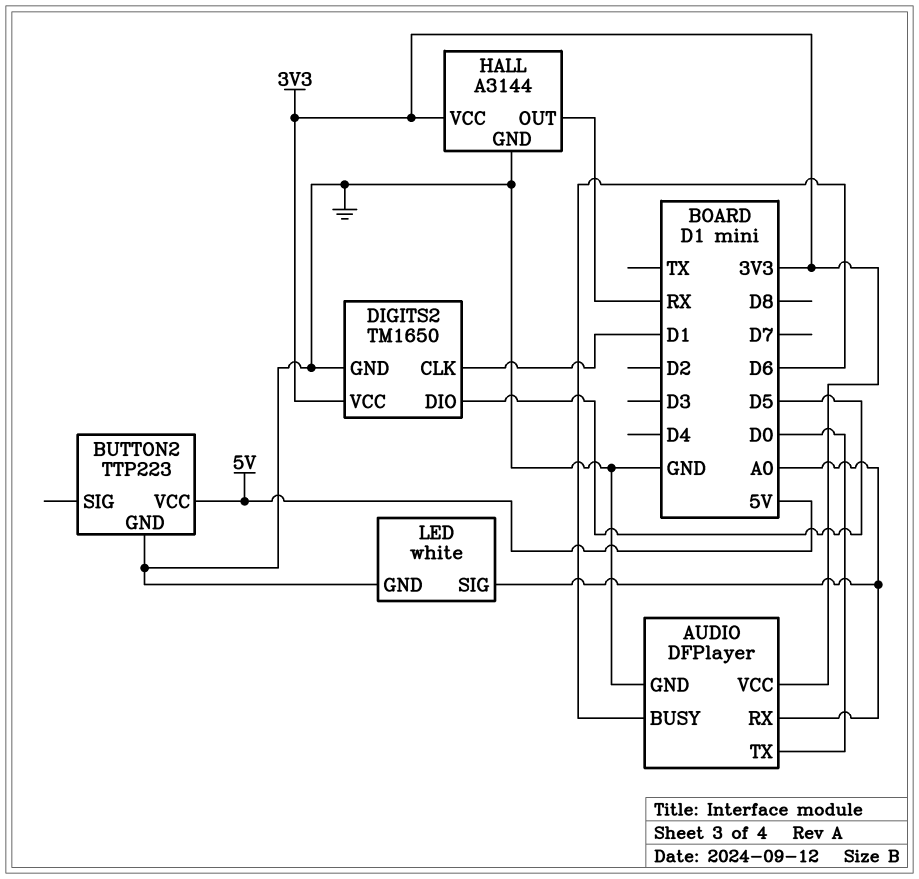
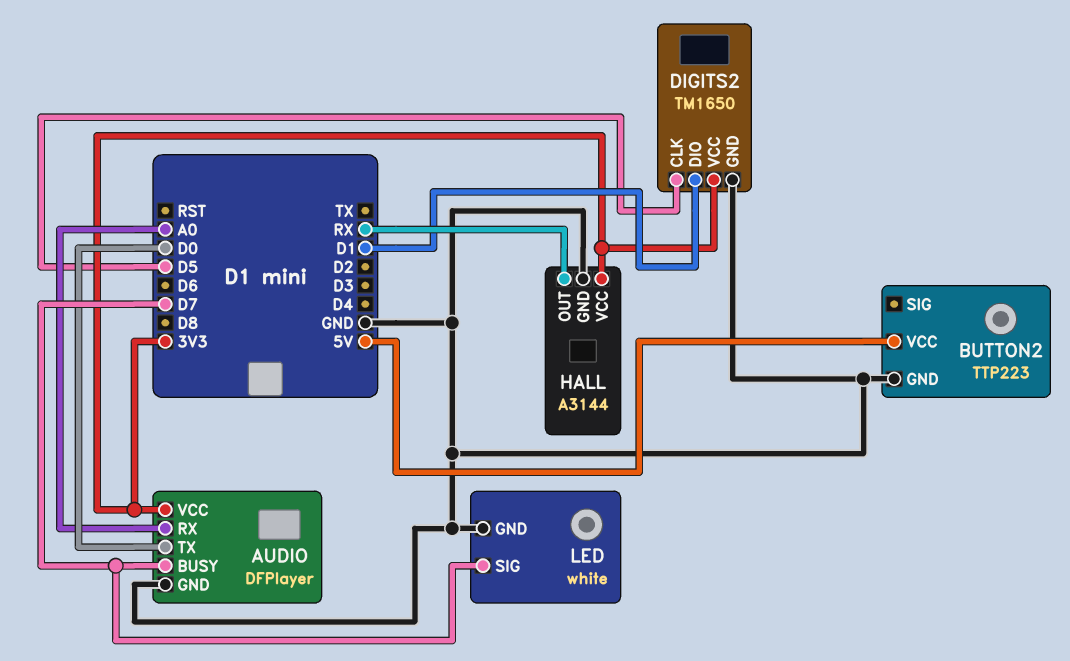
AUDIO pin BUSY: D6 -> D7
DIGITS2 pin CLK: D1 -> D5
DIGITS2 pin DIO: D5 -> D1
LED pin SIG: A0 -> D7

